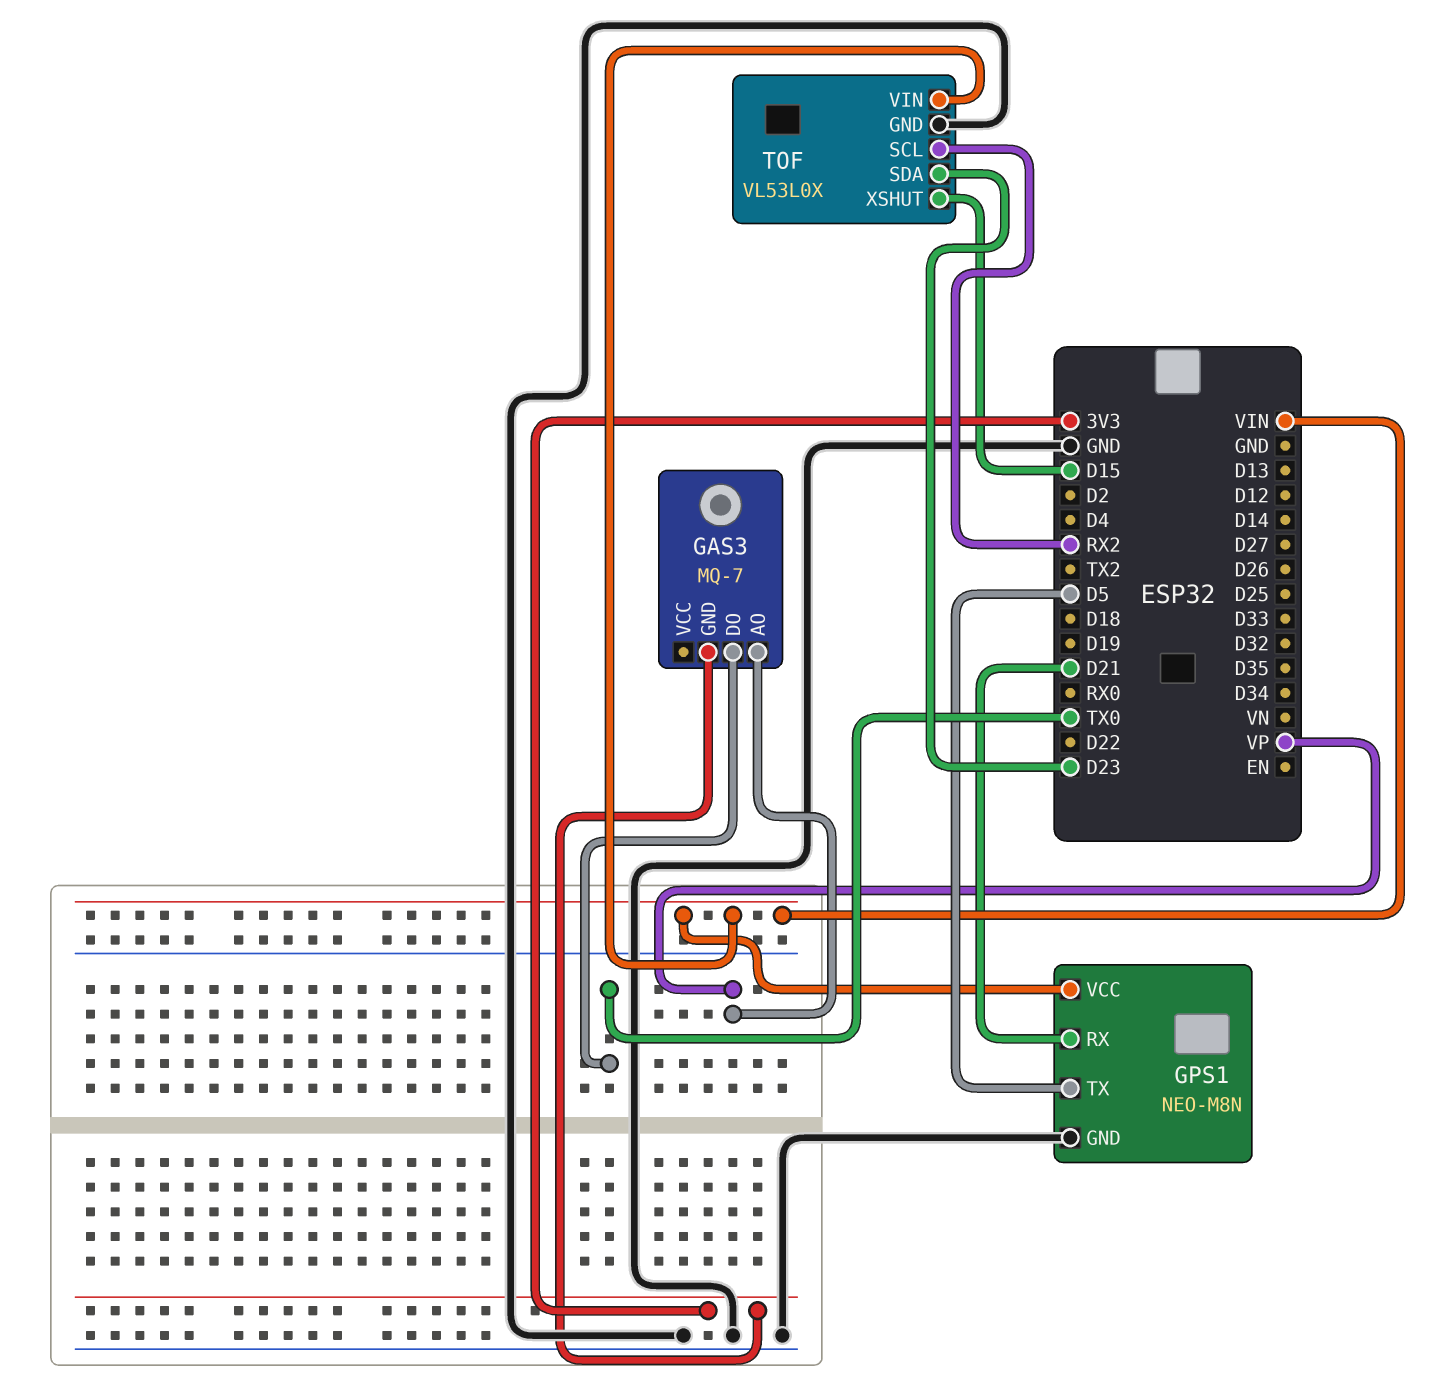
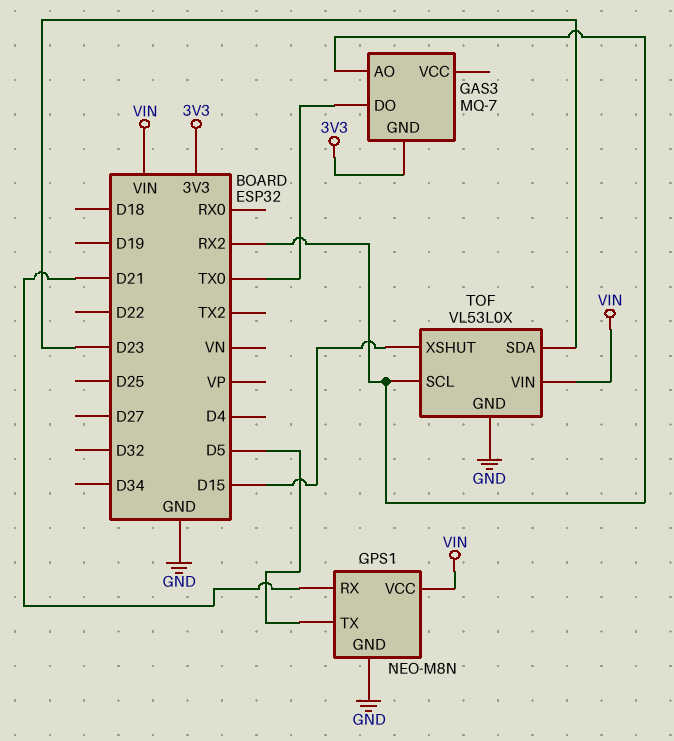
GAS3 pin AO: VP -> RX2

